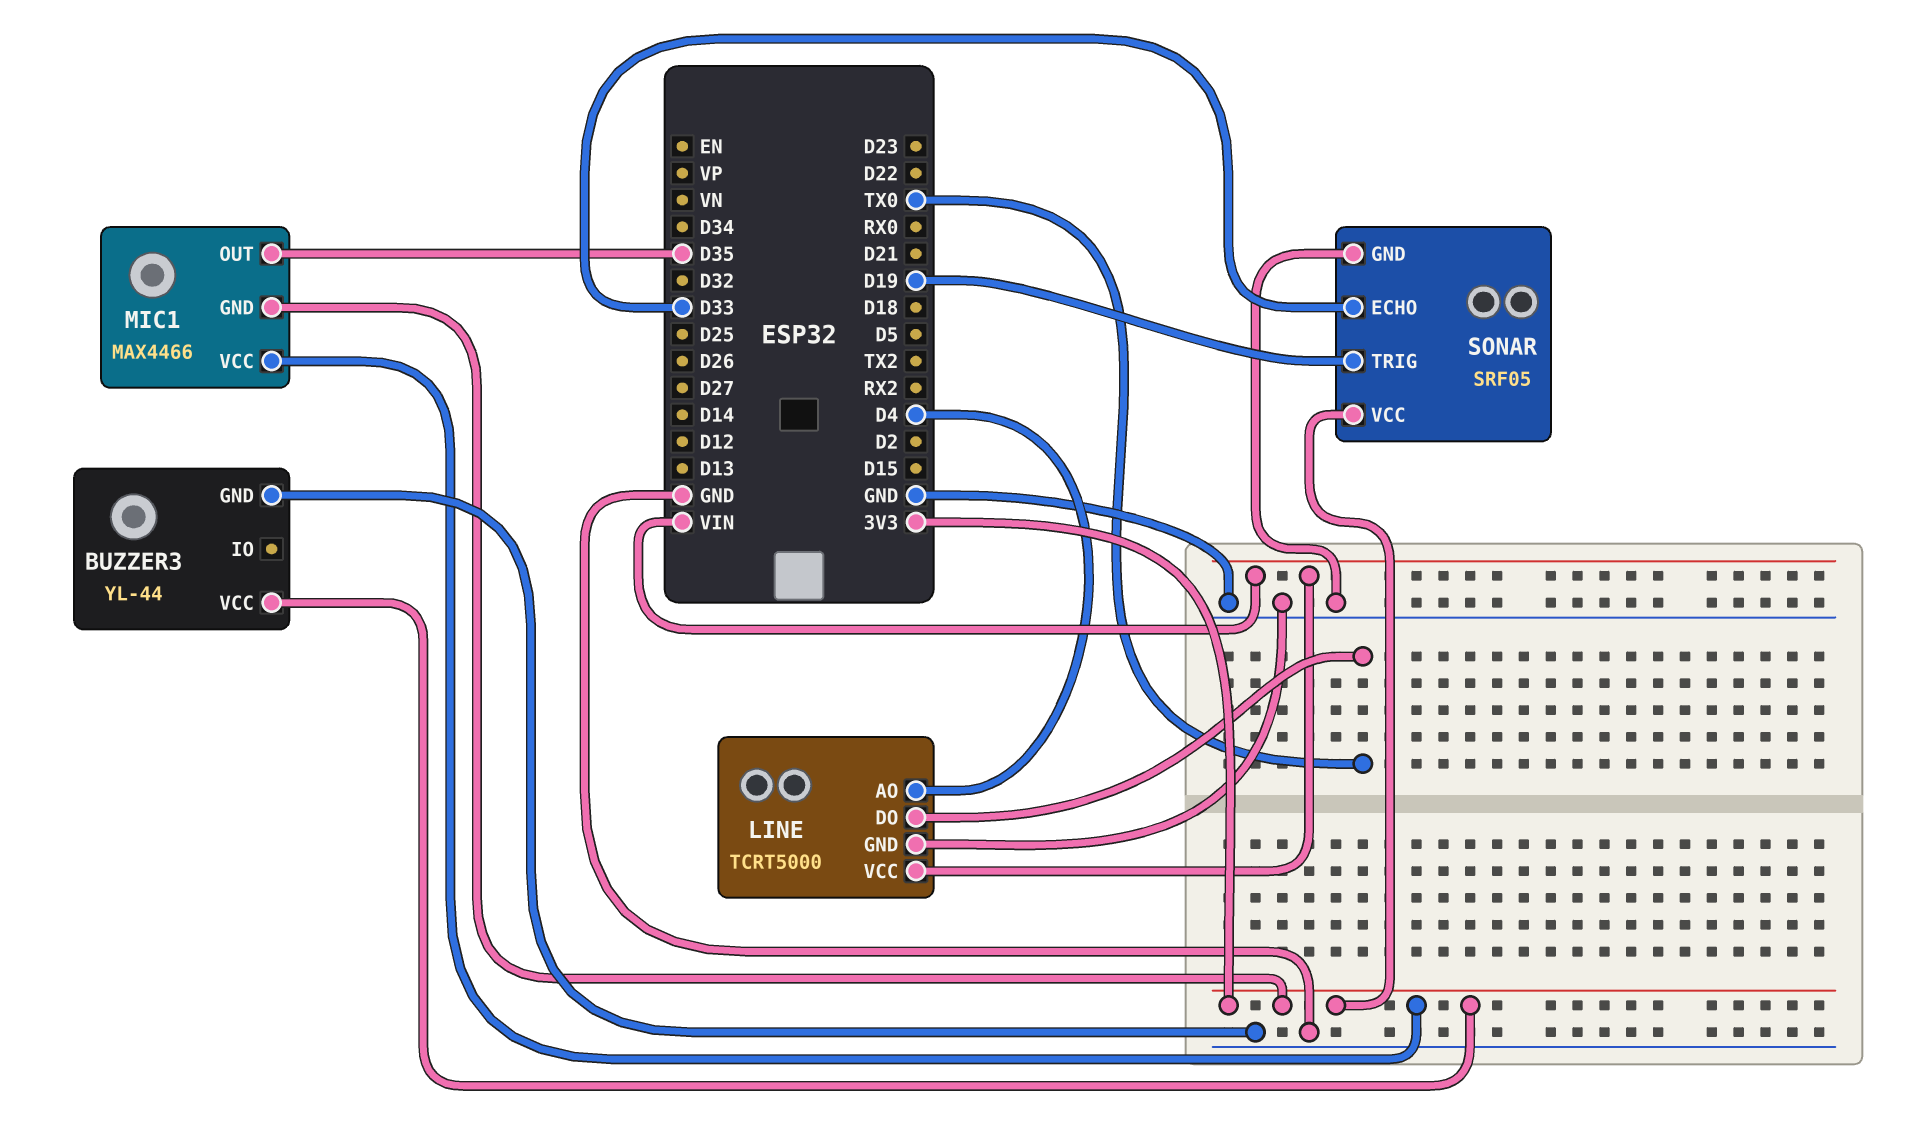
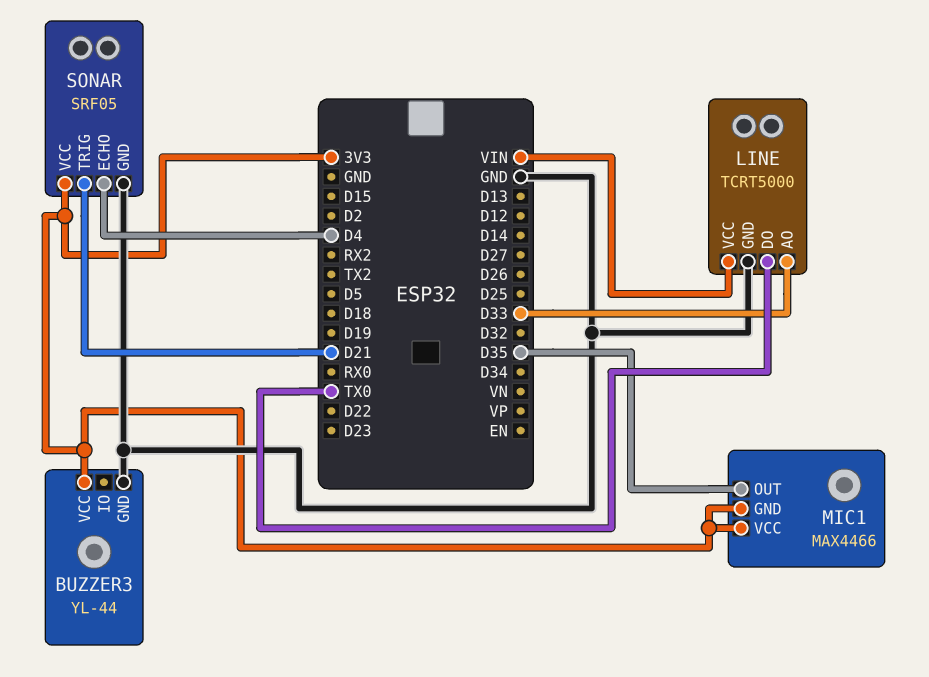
LINE pin AO: D4 -> D33
SONAR pin ECHO: D33 -> D4
SONAR pin TRIG: D19 -> D21

